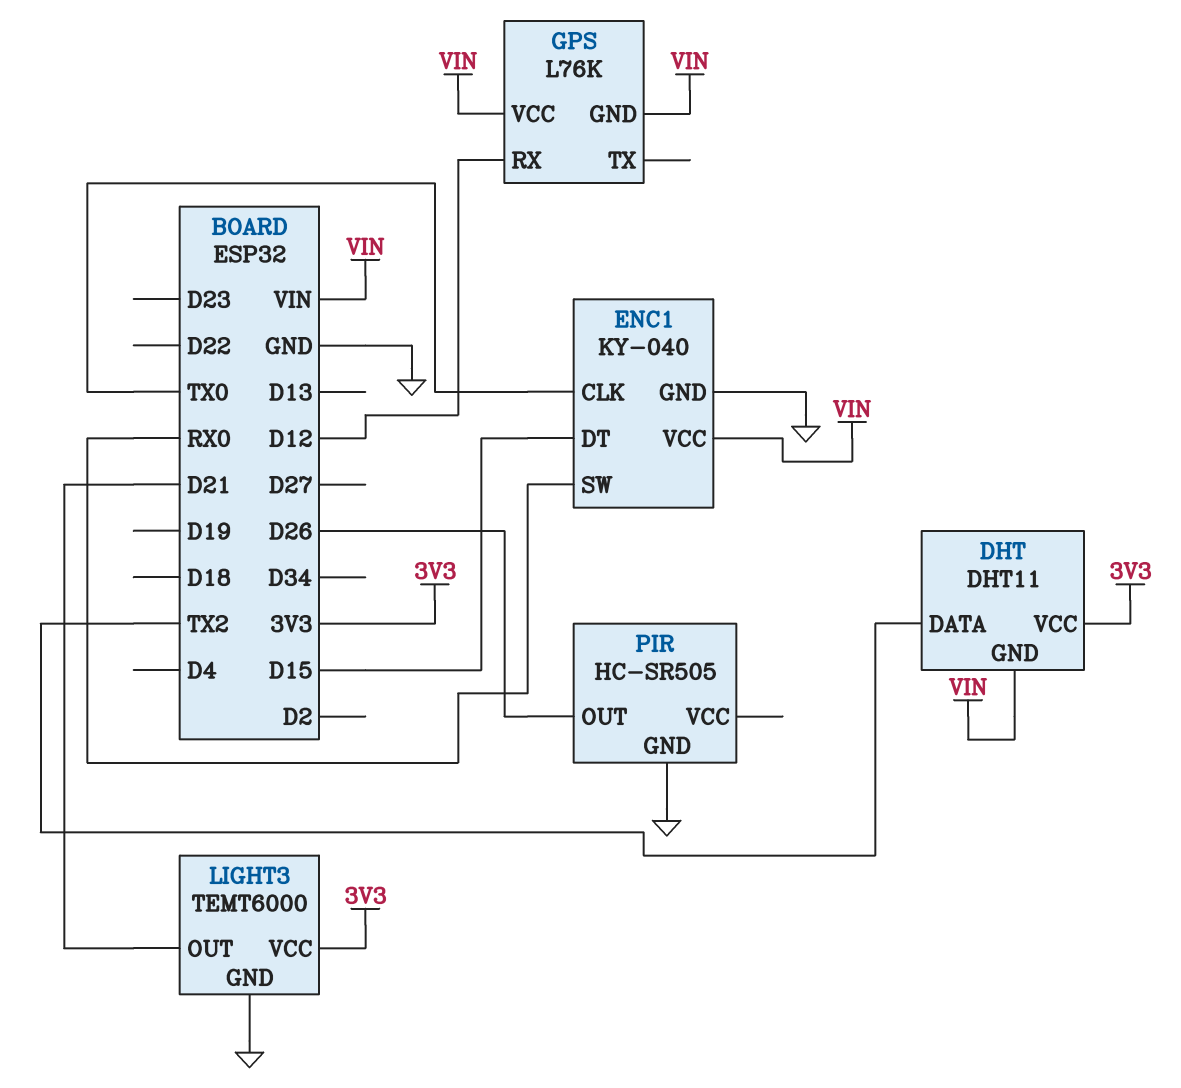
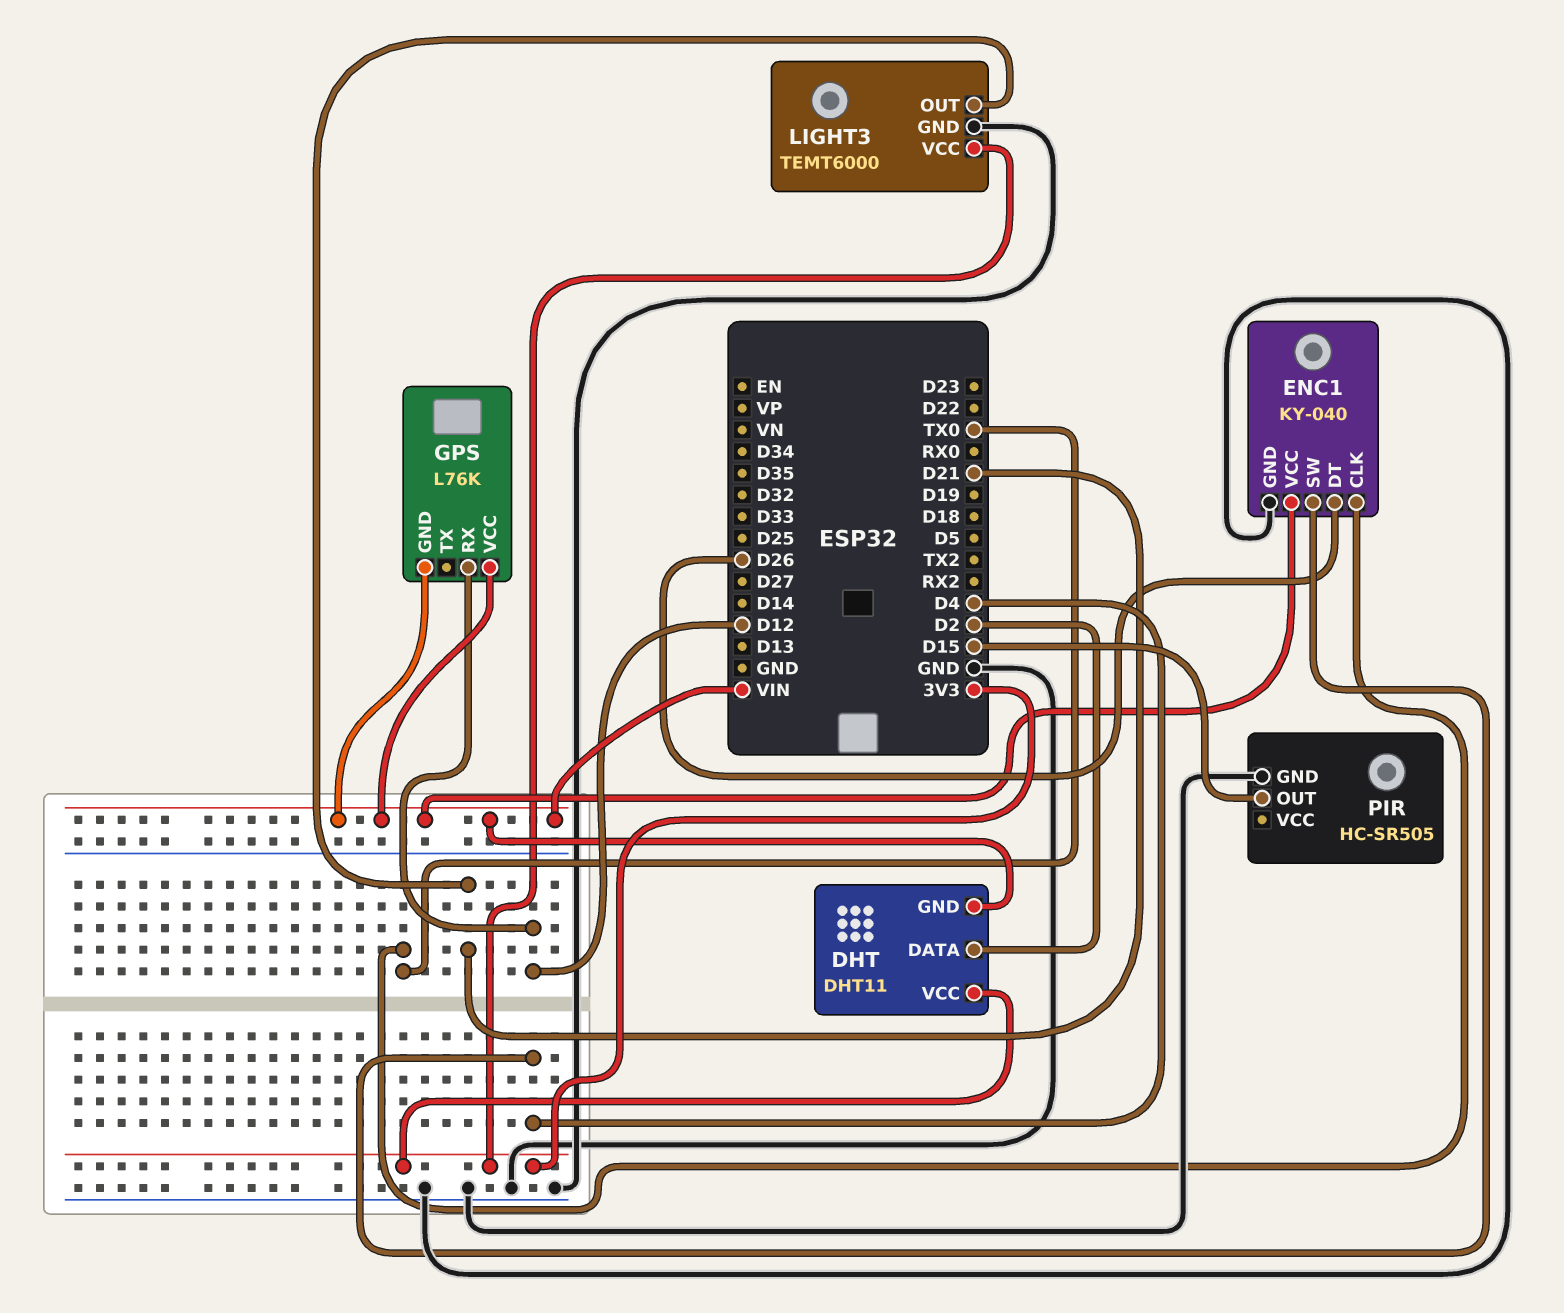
DHT pin DATA: TX2 -> D2
ENC1 pin DT: D15 -> D26
ENC1 pin SW: RX0 -> D4
PIR pin OUT: D26 -> D15

